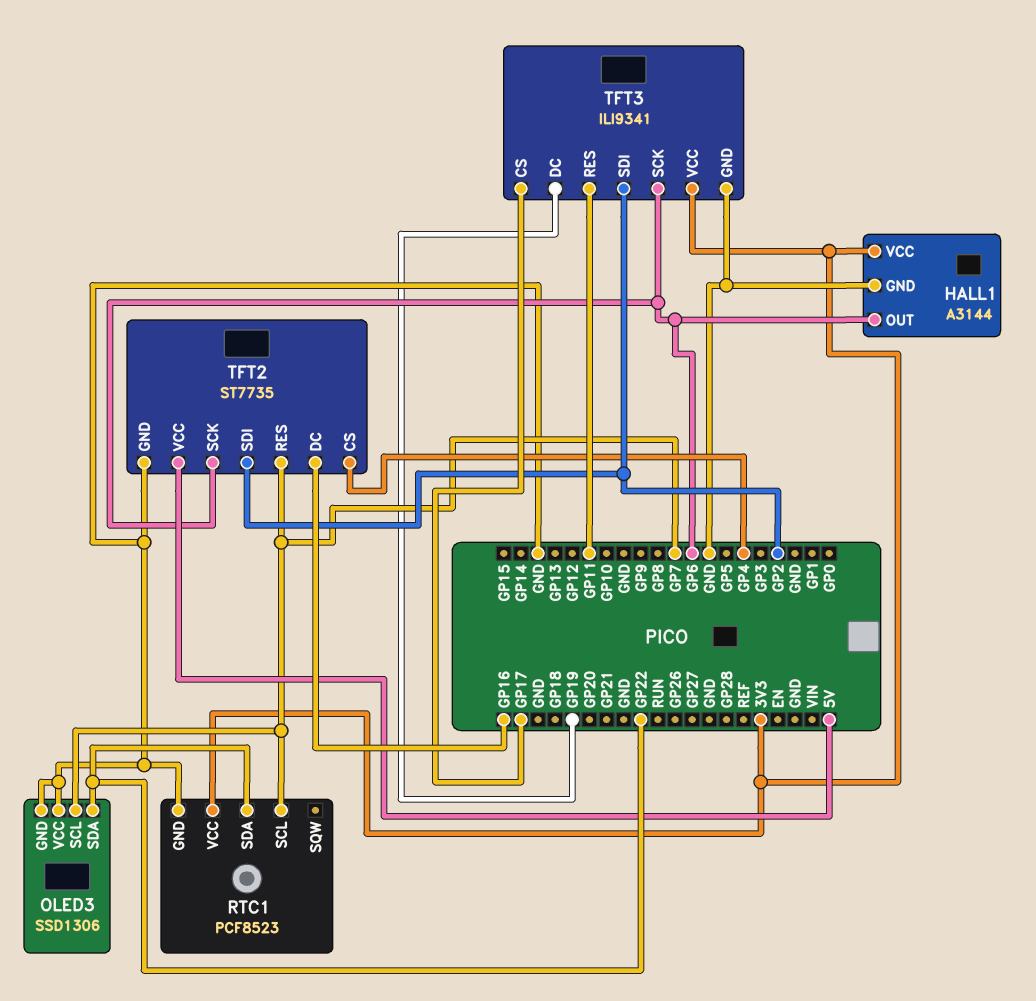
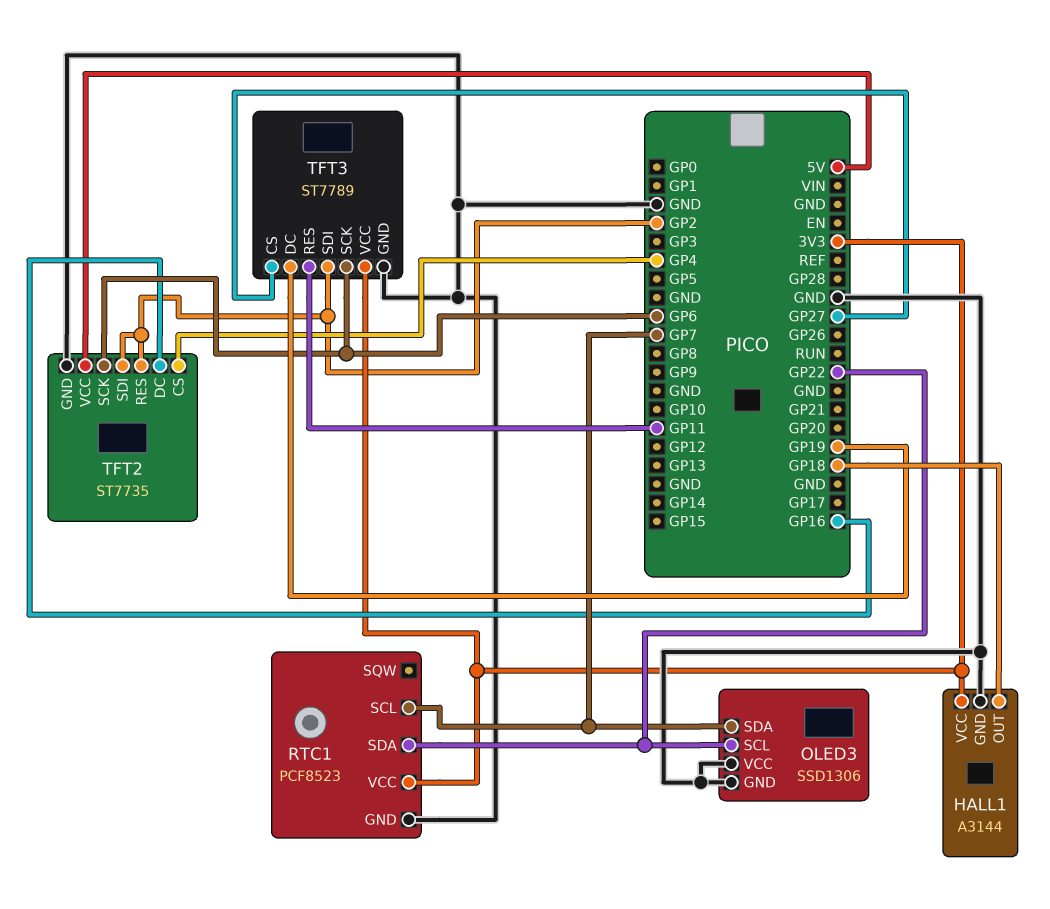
HALL1 pin OUT: GP6 -> GP18
OLED3 pin SCL: GP7 -> GP22
OLED3 pin SDA: GP22 -> GP7
TFT2 pin RES: GP7 -> GP2
TFT3: ILI9341 -> ST7789
TFT3 pin CS: GP17 -> GP27

